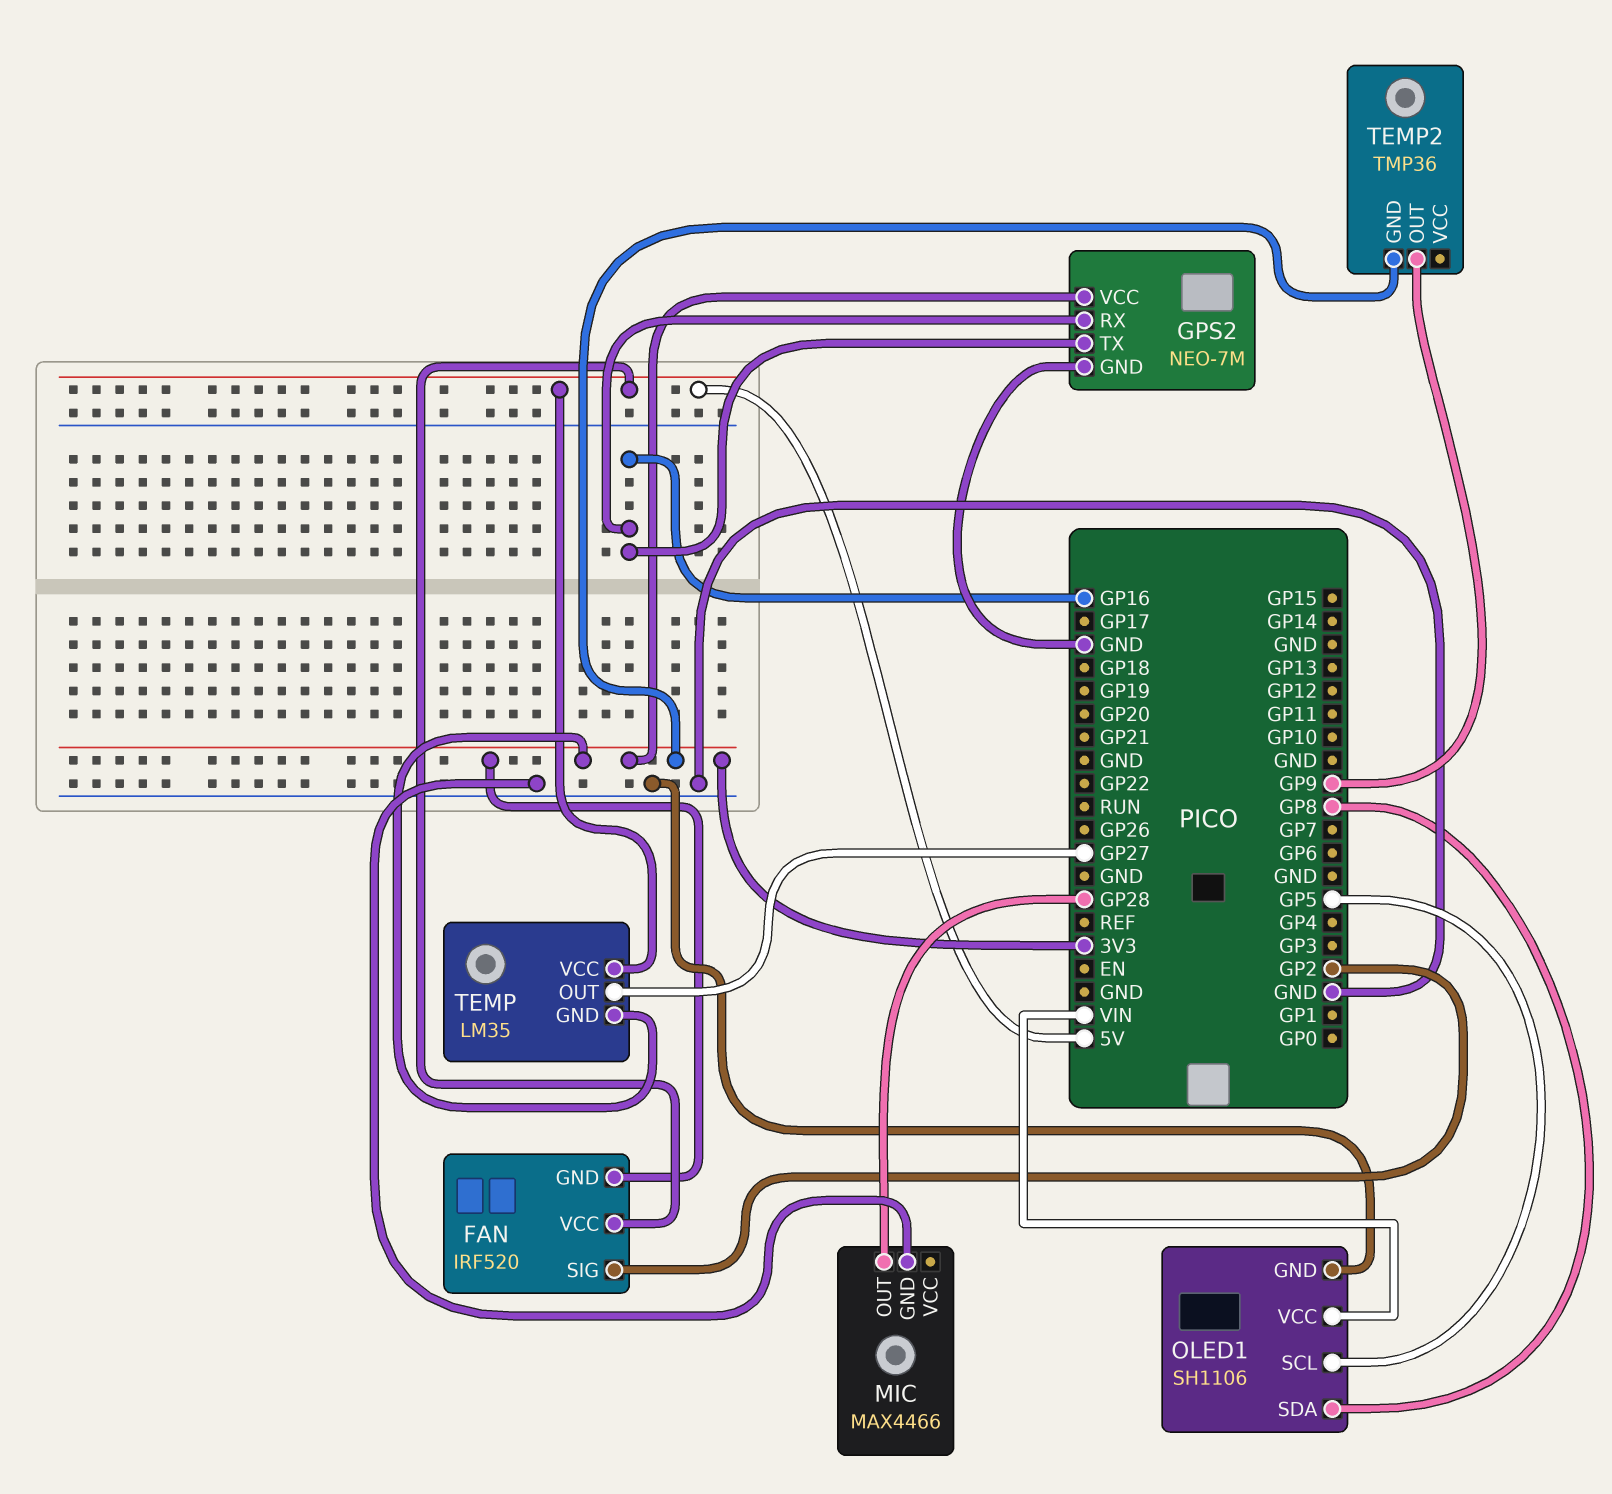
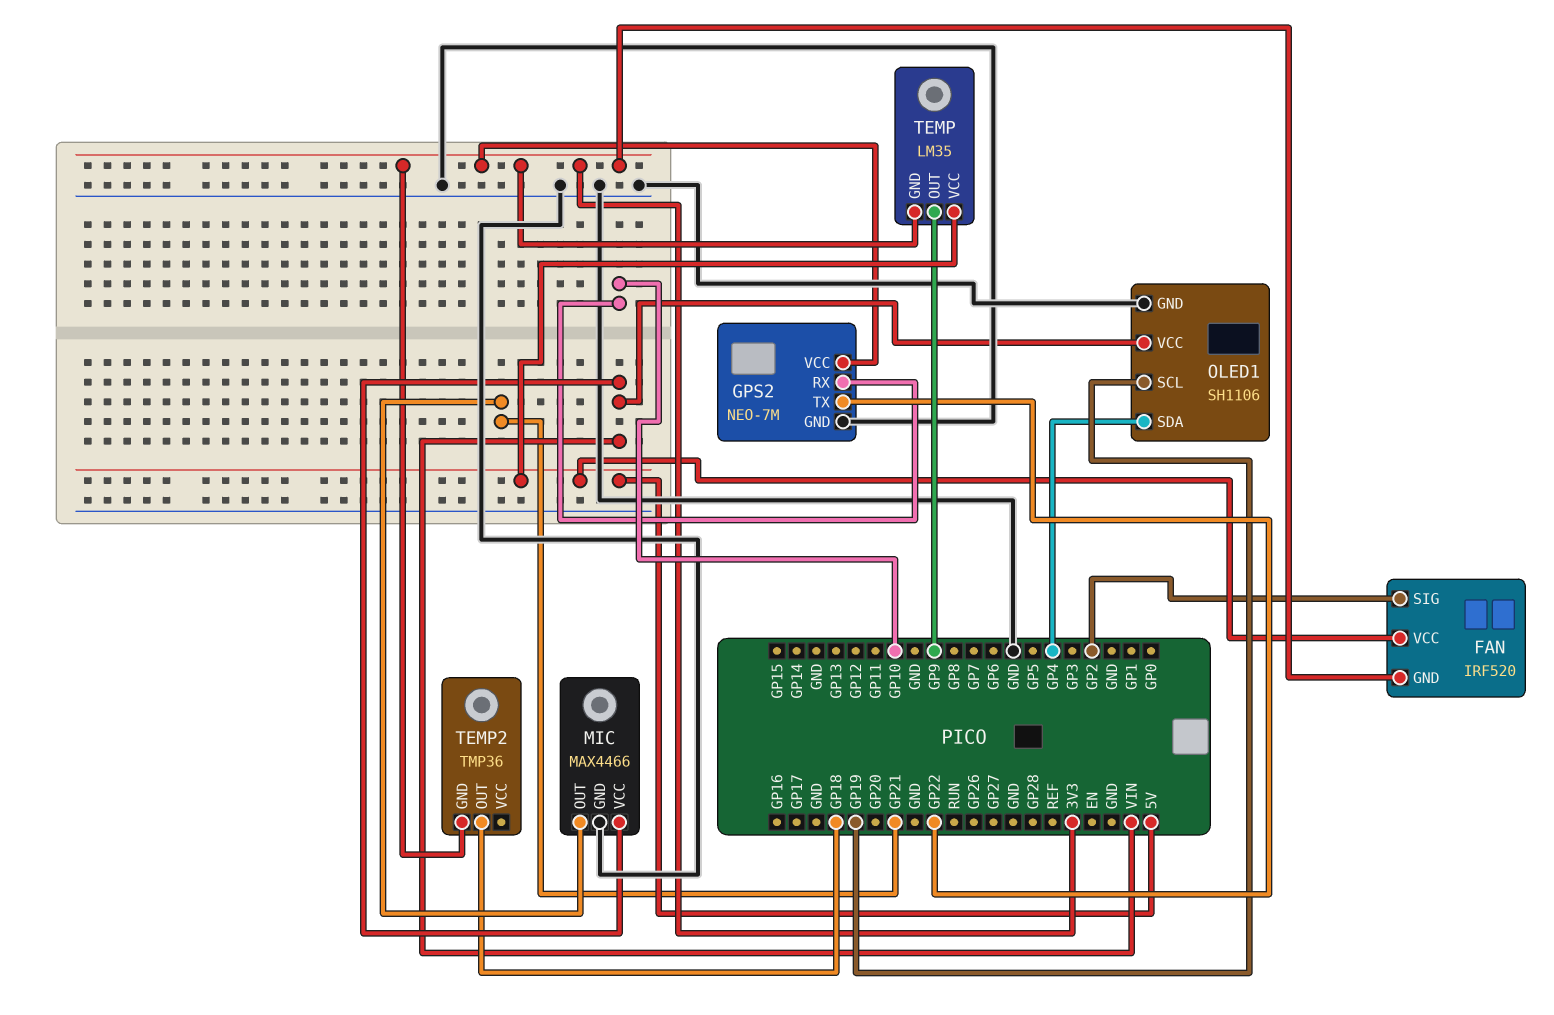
GPS2 pin RX: GP16 -> GP10
GPS2 pin TX: GP16 -> GP22
MIC pin OUT: GP28 -> GP21
MIC pin VCC: none -> VIN
OLED1 pin SCL: GP5 -> GP19
OLED1 pin SDA: GP8 -> GP4
TEMP pin OUT: GP27 -> GP9
TEMP2 pin OUT: GP9 -> GP18

